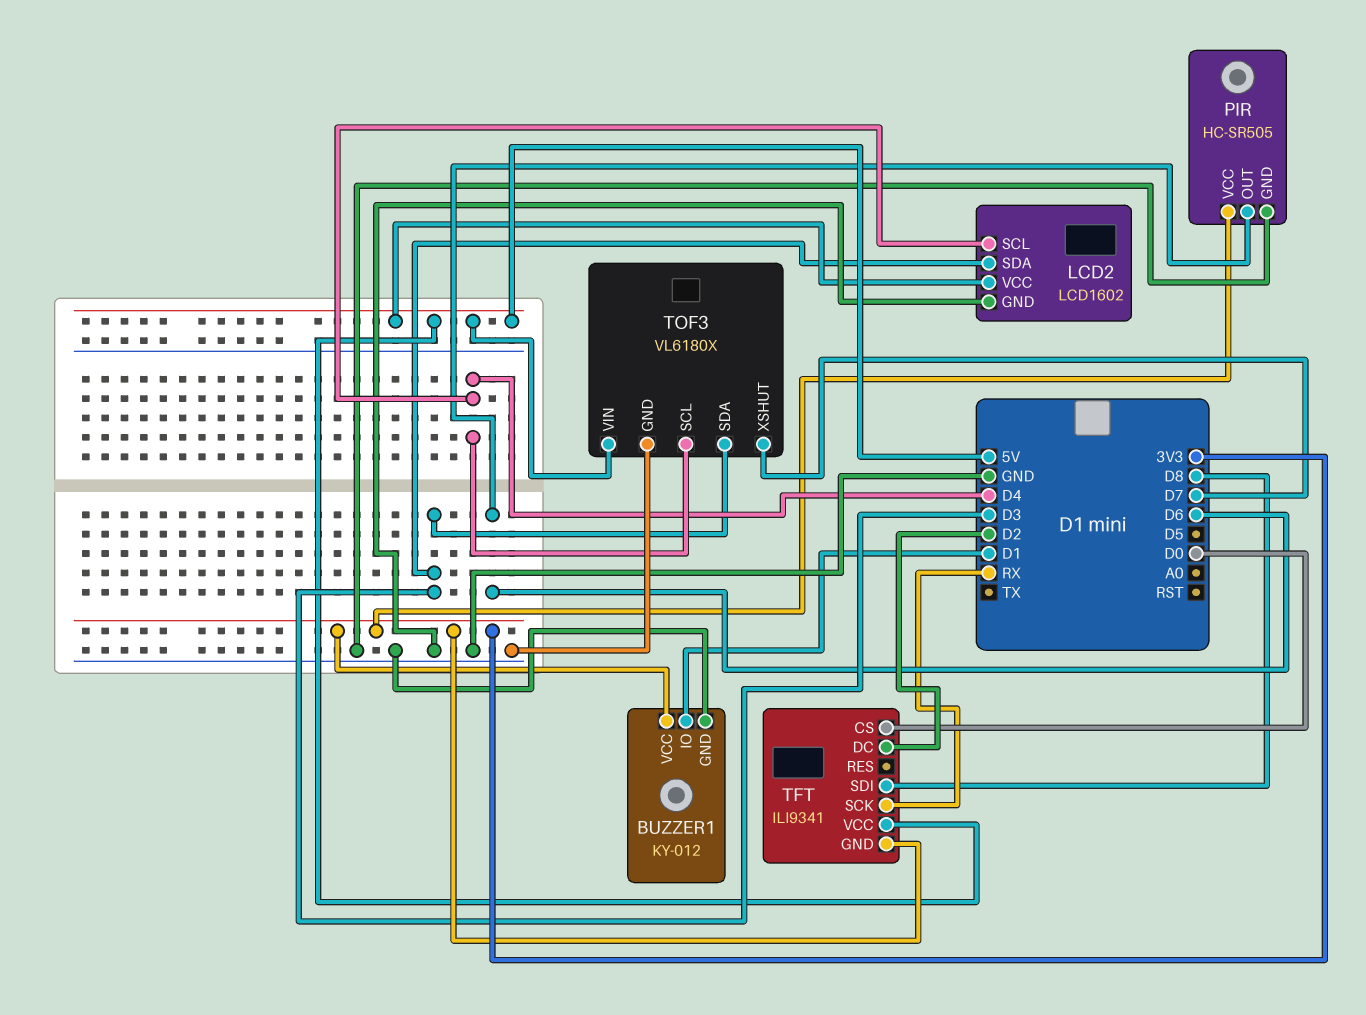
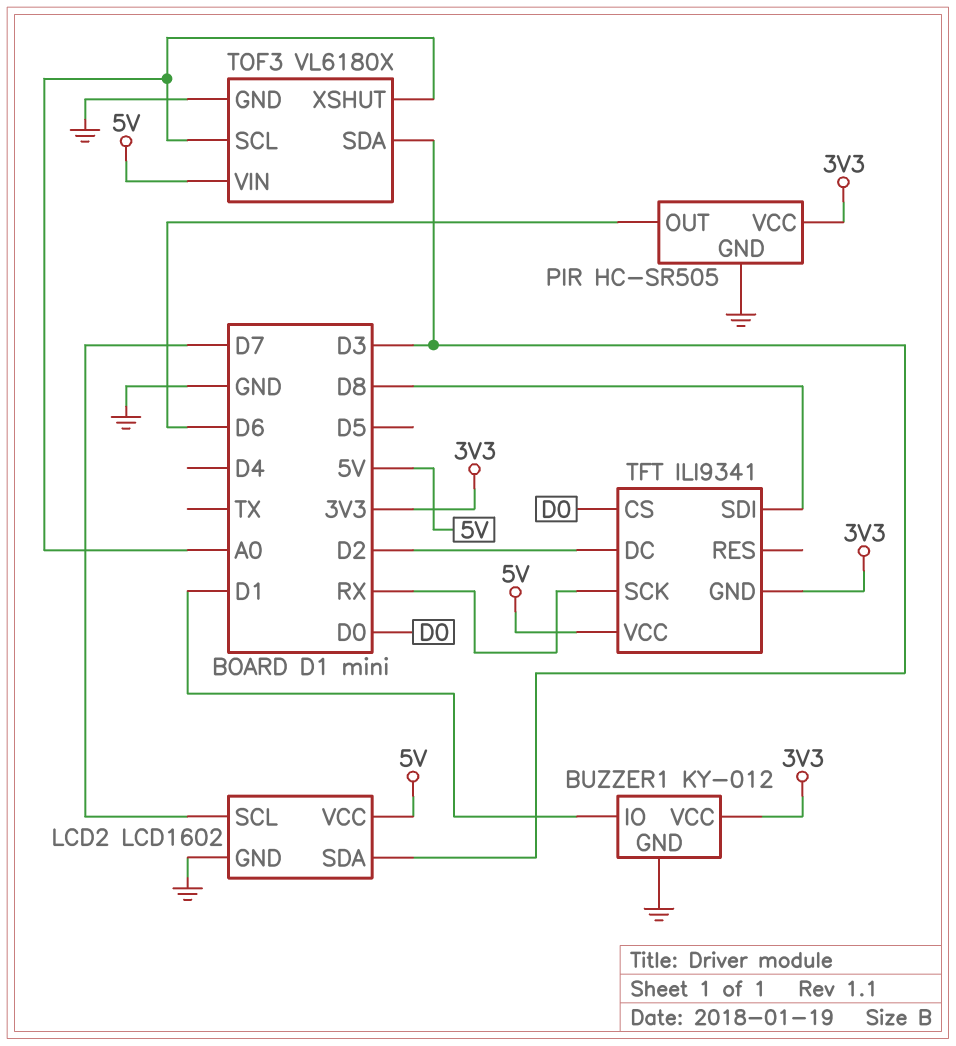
LCD2 pin SCL: D4 -> D7
TOF3 pin SCL: D4 -> A0
TOF3 pin XSHUT: D7 -> A0

